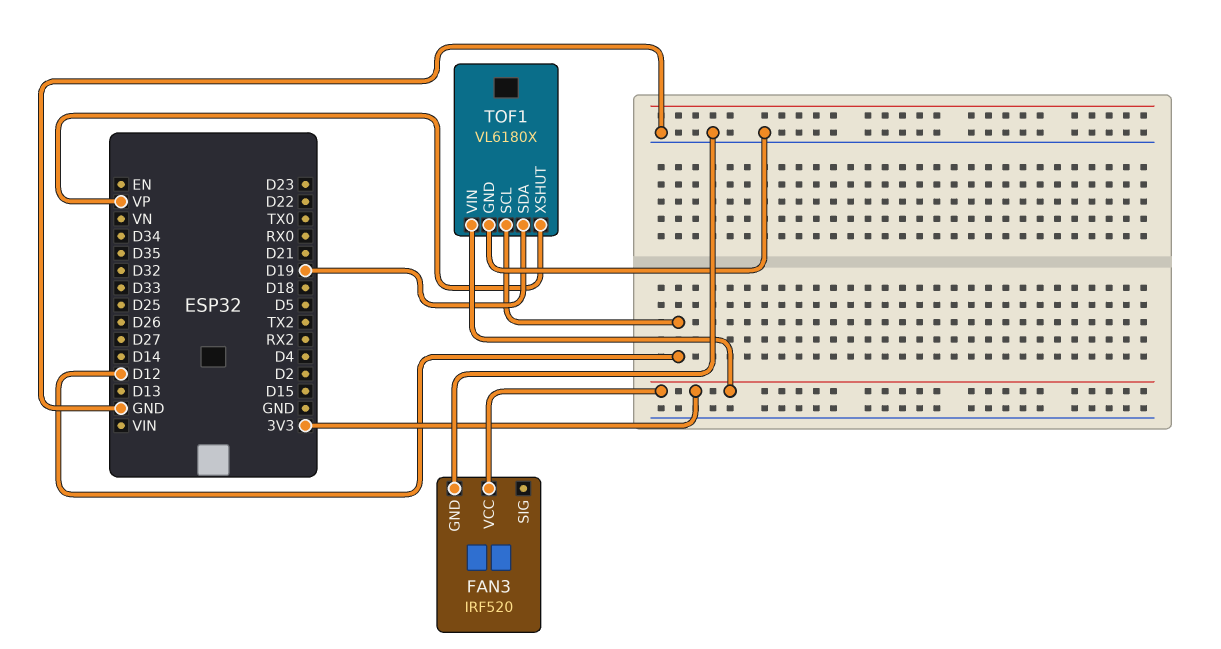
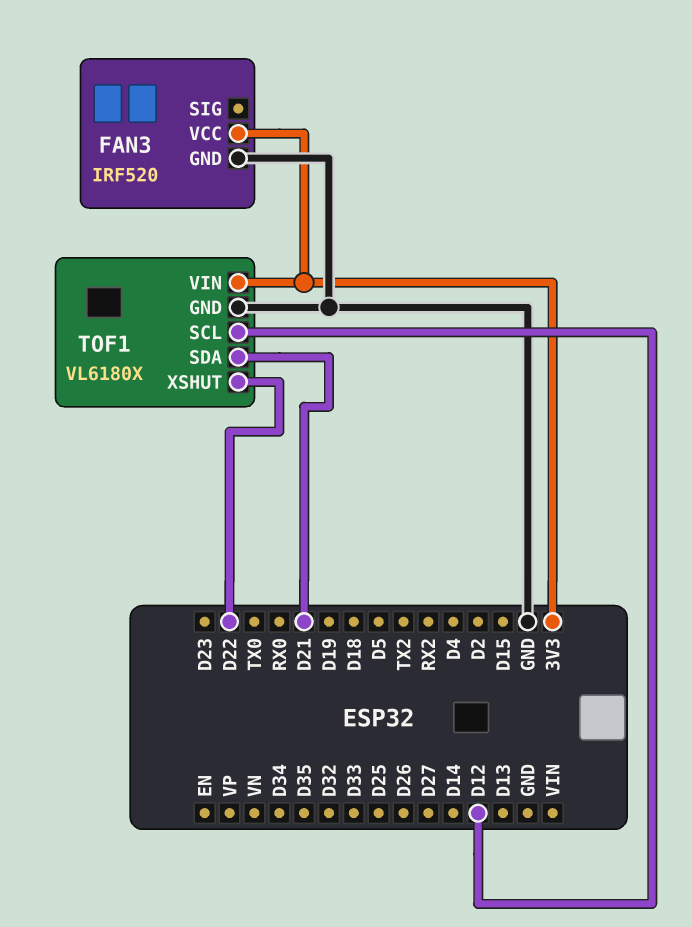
TOF1 pin SDA: D19 -> D21
TOF1 pin XSHUT: VP -> D22

